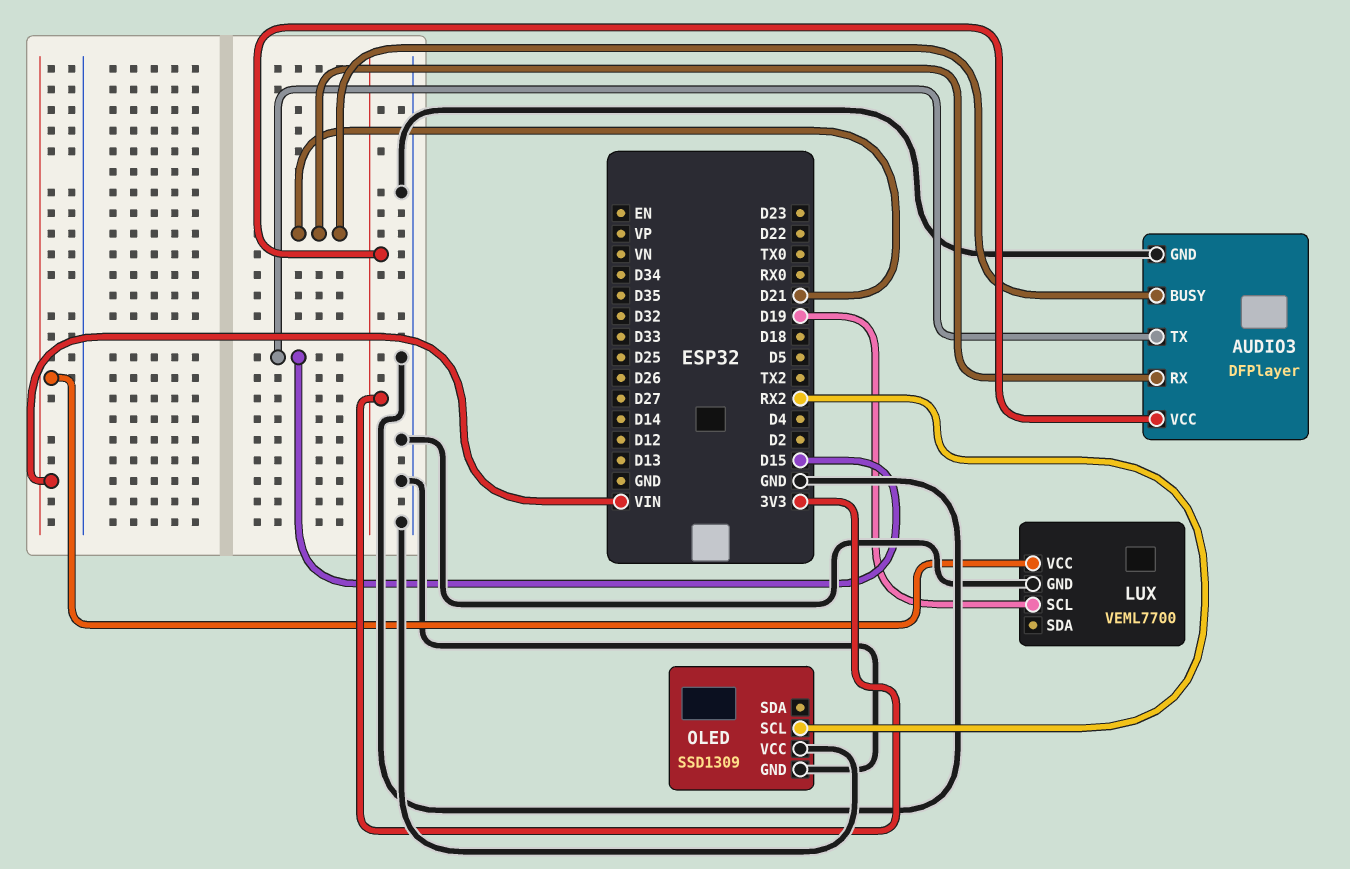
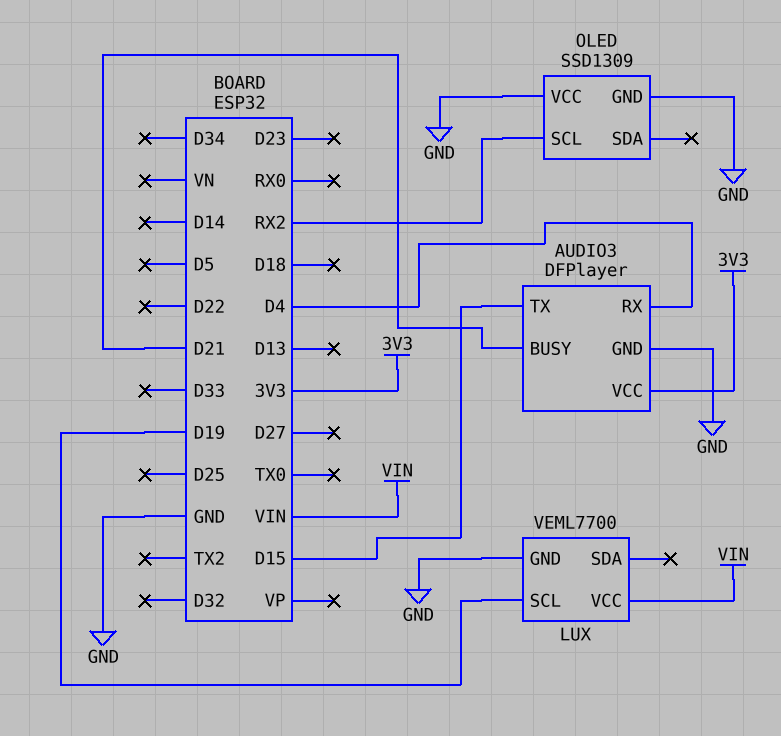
AUDIO3 pin RX: D21 -> D4

